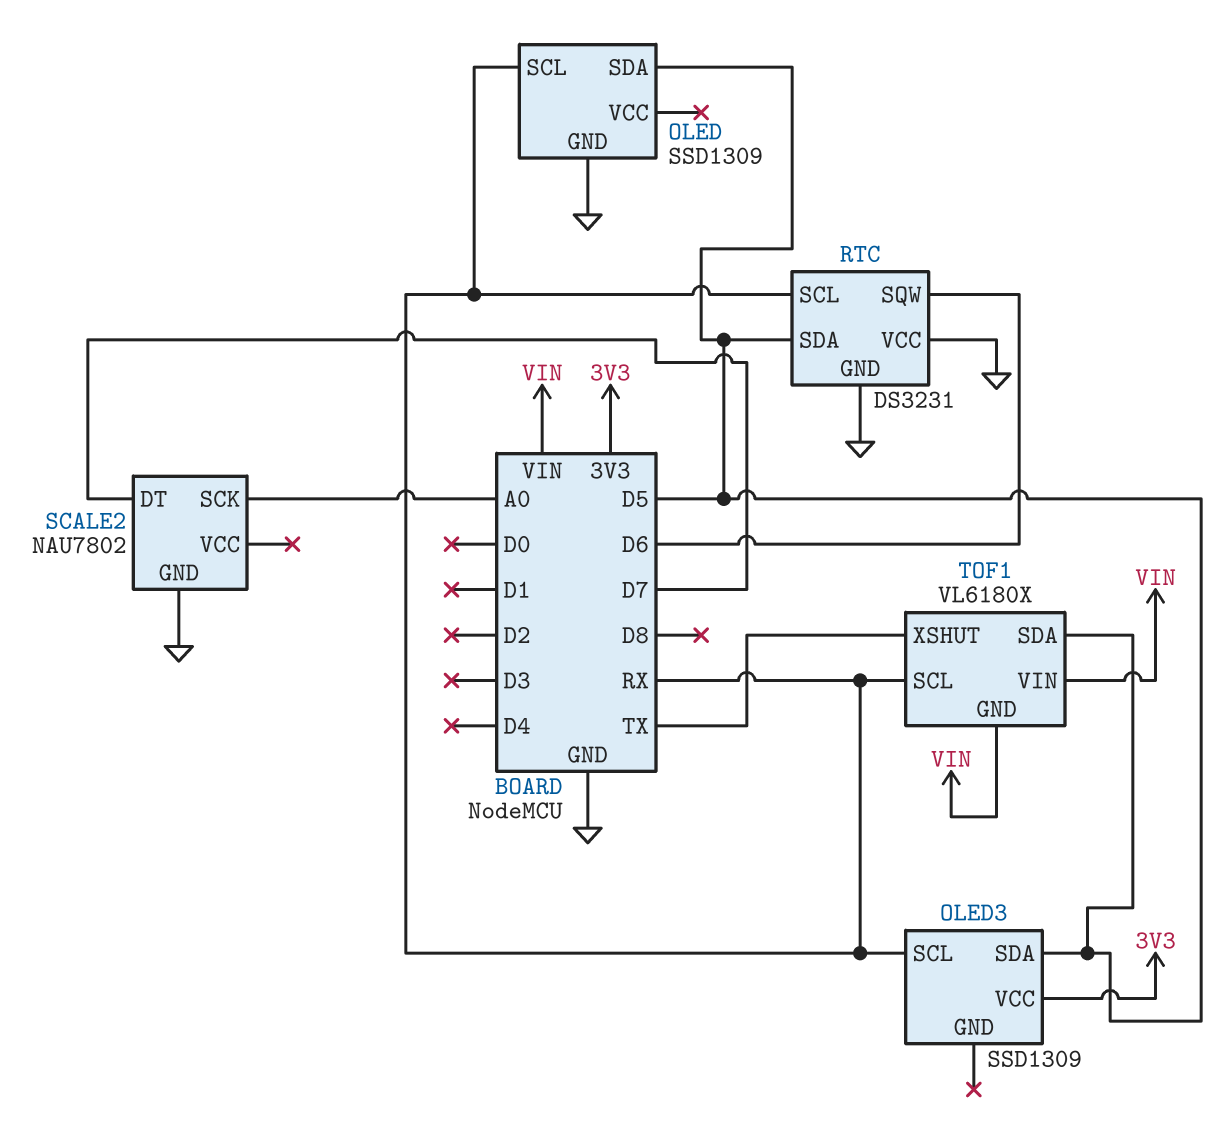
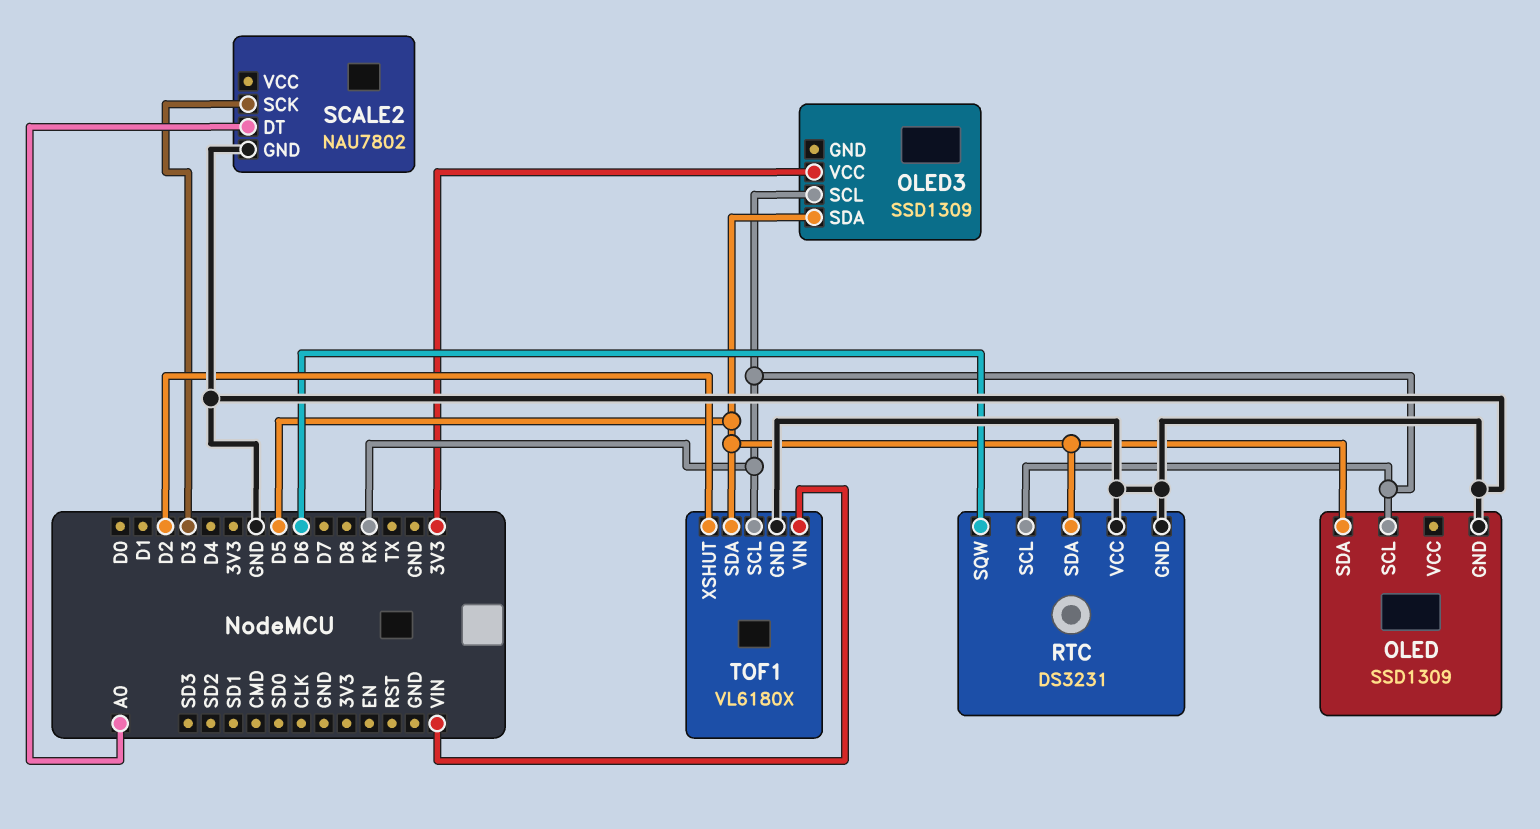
SCALE2 pin DT: D7 -> A0
SCALE2 pin SCK: A0 -> D3
TOF1 pin GND: VIN -> GND
TOF1 pin XSHUT: TX -> D2

